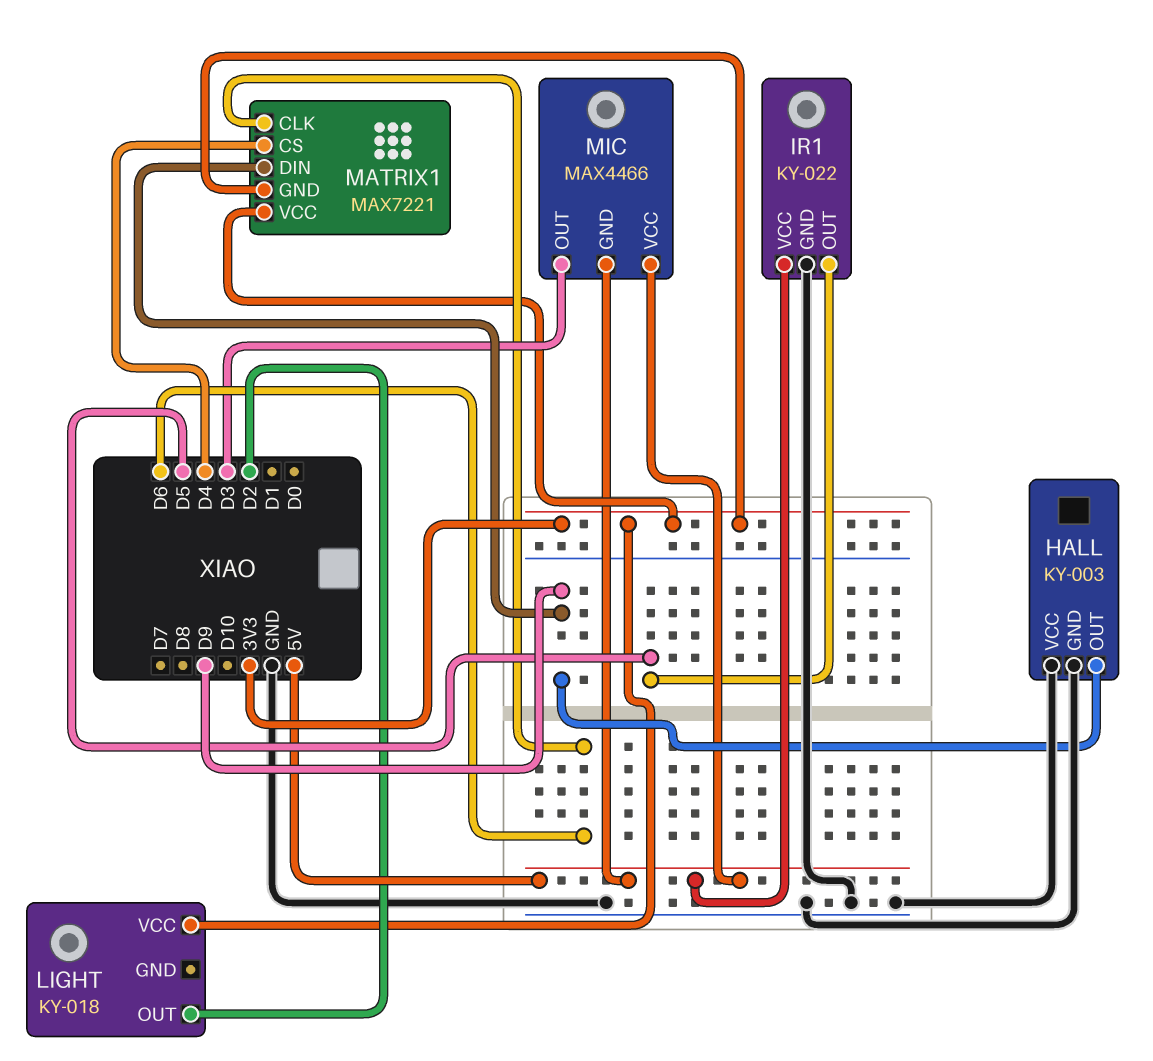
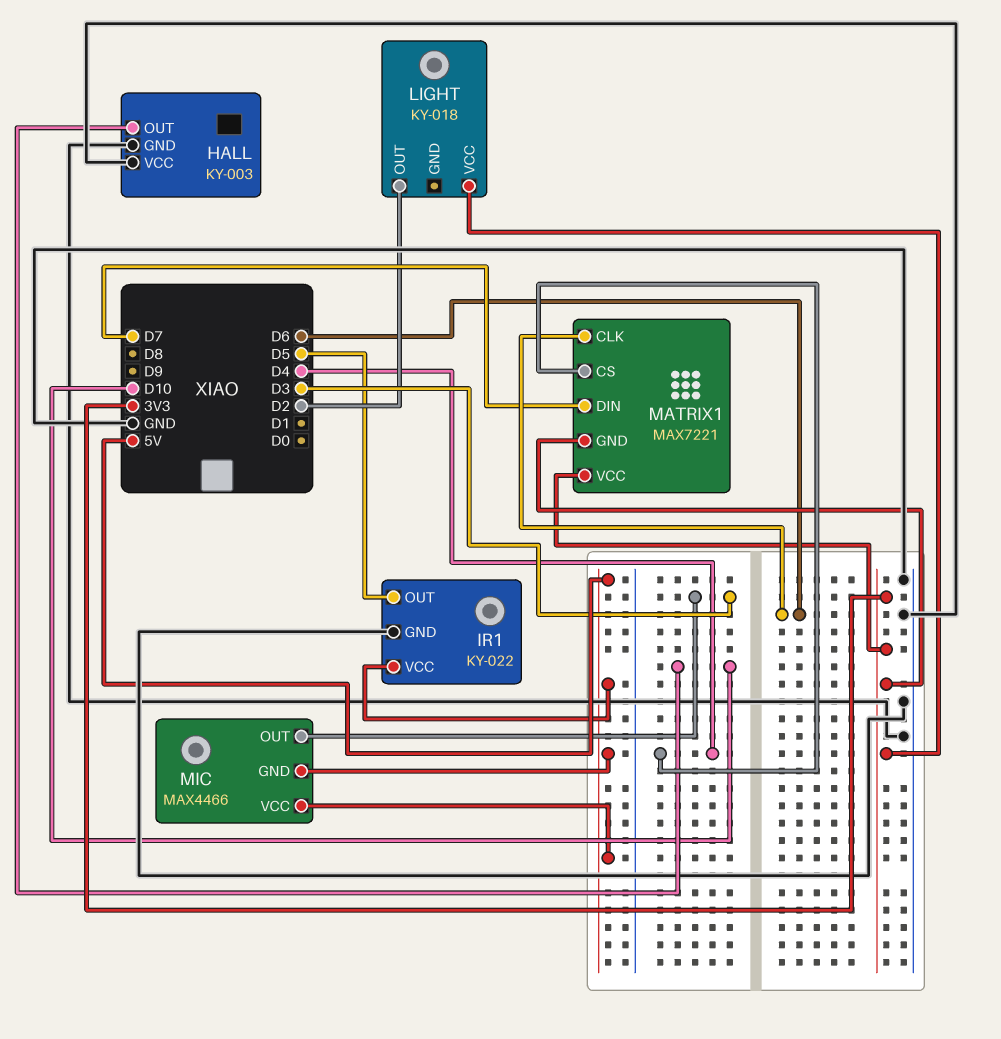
HALL pin OUT: D9 -> D10
MATRIX1 pin DIN: D9 -> D7

